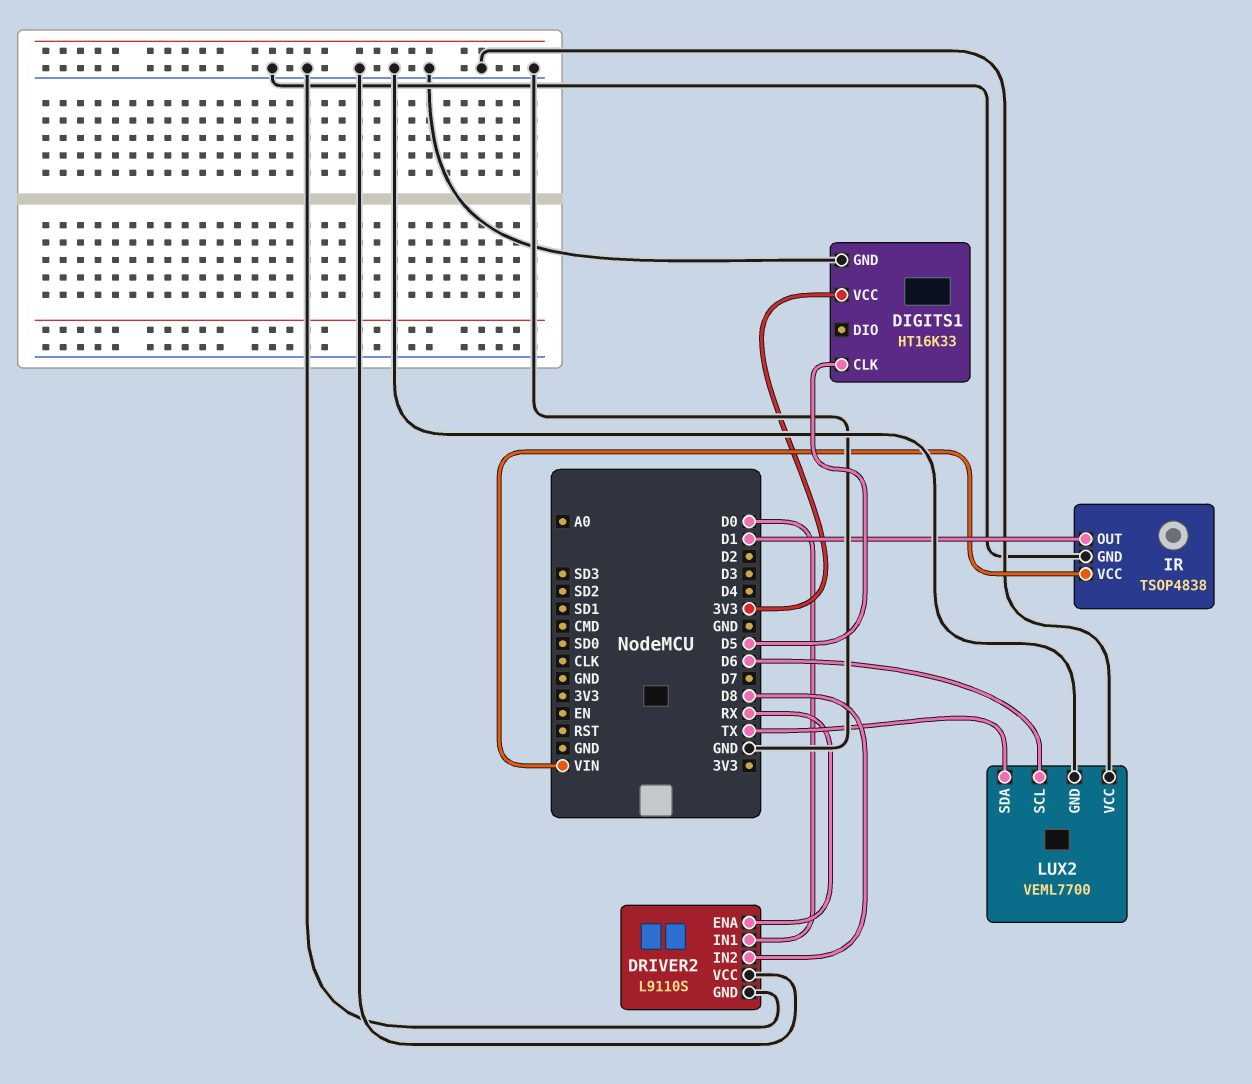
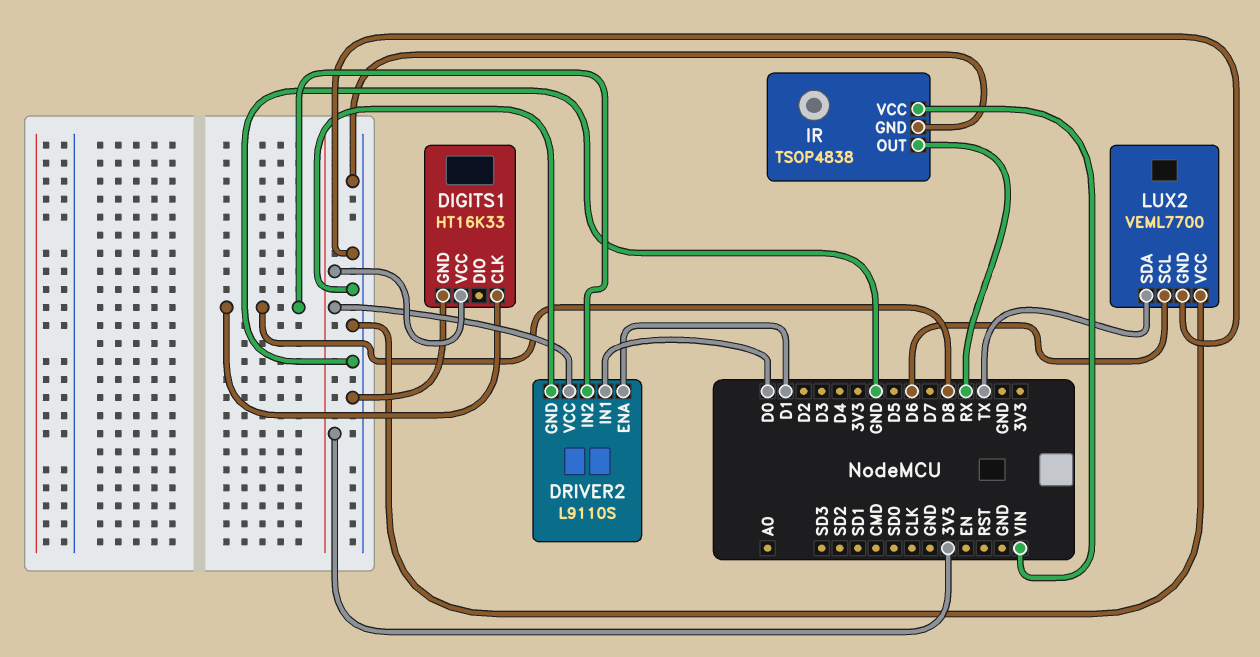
DIGITS1 pin CLK: D5 -> D8
DRIVER2 pin ENA: RX -> D1
DRIVER2 pin VCC: GND -> 3V3
IR pin OUT: D1 -> RX

